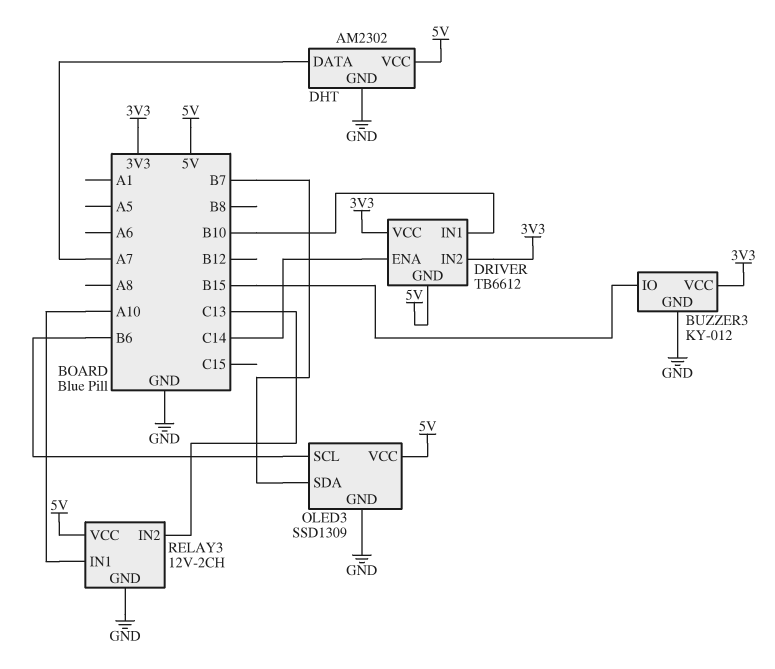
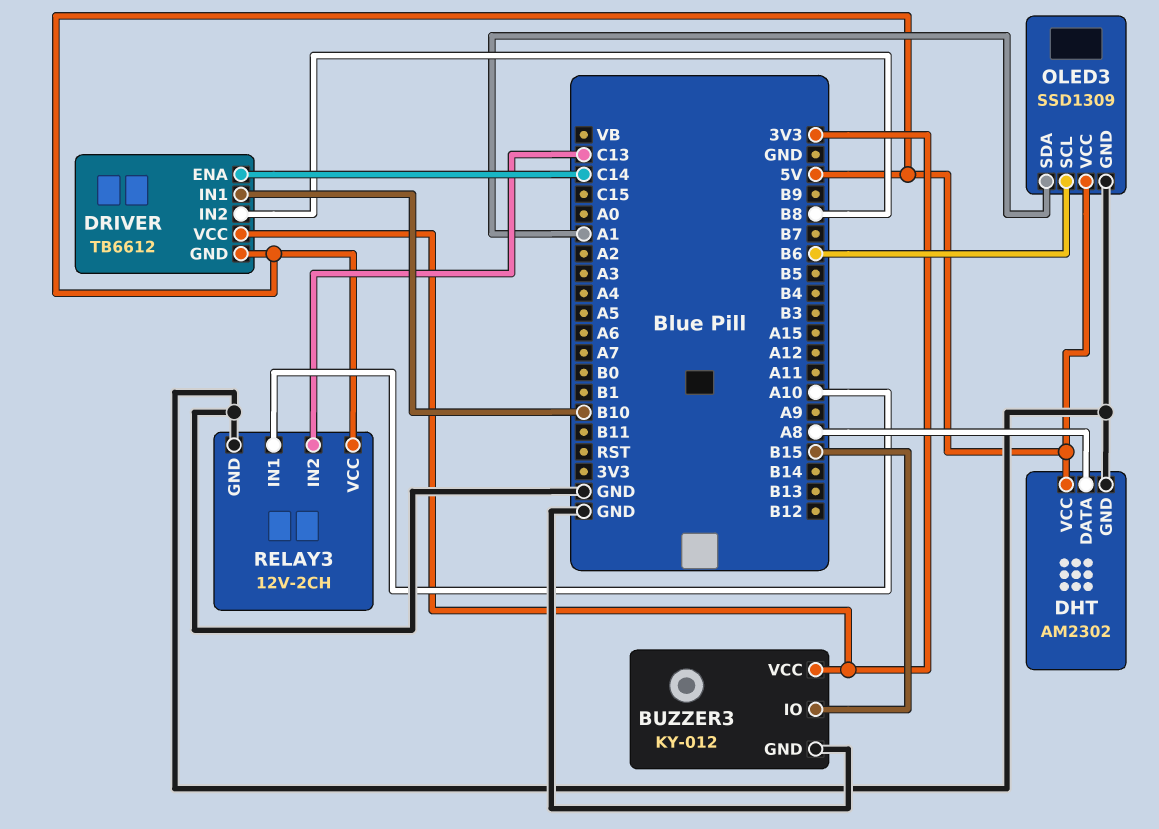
DHT pin DATA: A7 -> A8
DRIVER pin IN2: 3V3 -> B8
OLED3 pin SDA: B7 -> A1

